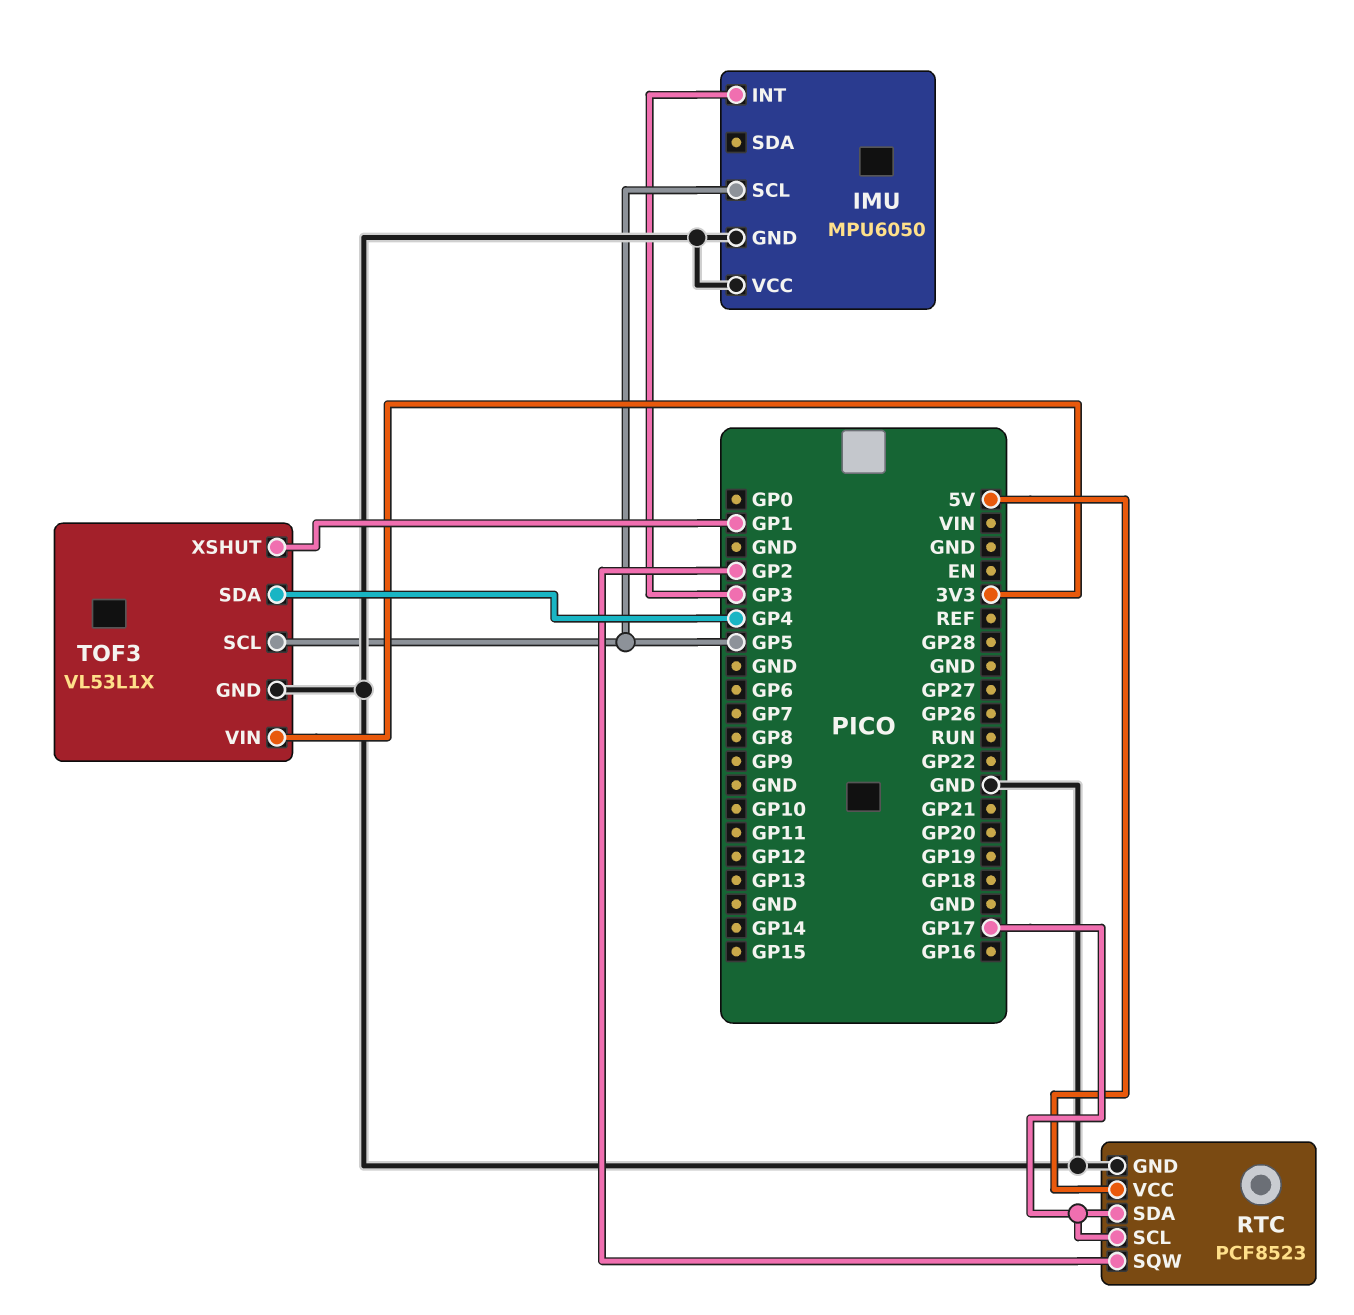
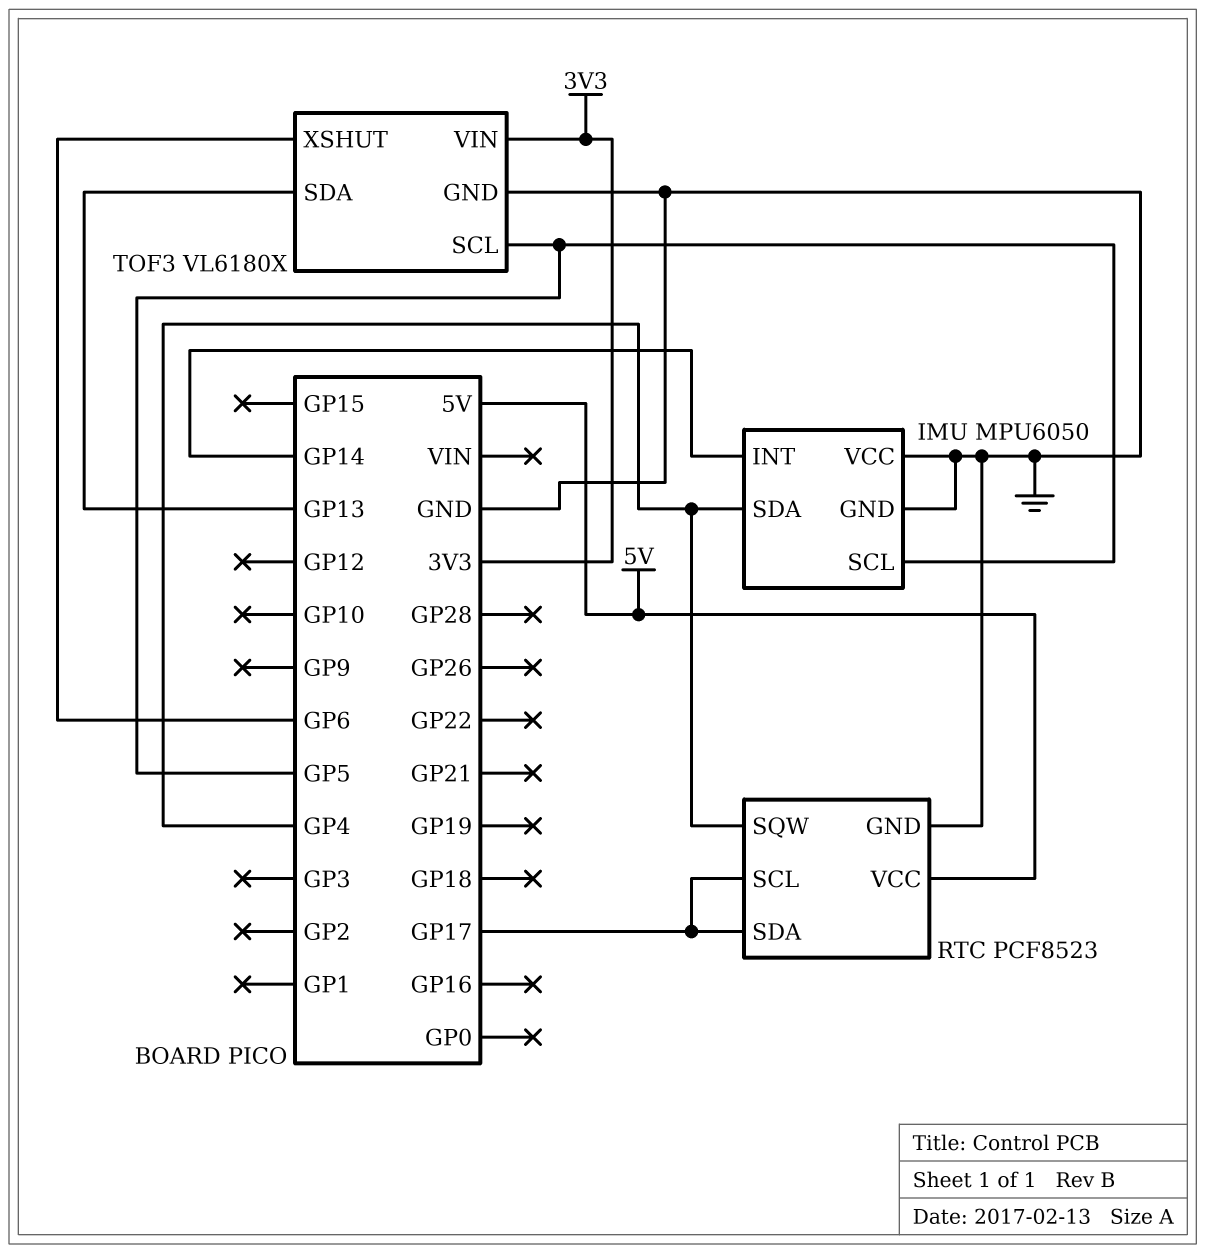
IMU pin INT: GP3 -> GP14
IMU pin SDA: none -> GP4
RTC pin SQW: GP2 -> GP4
TOF3: VL53L1X -> VL6180X
TOF3 pin SDA: GP4 -> GP13
TOF3 pin XSHUT: GP1 -> GP6

